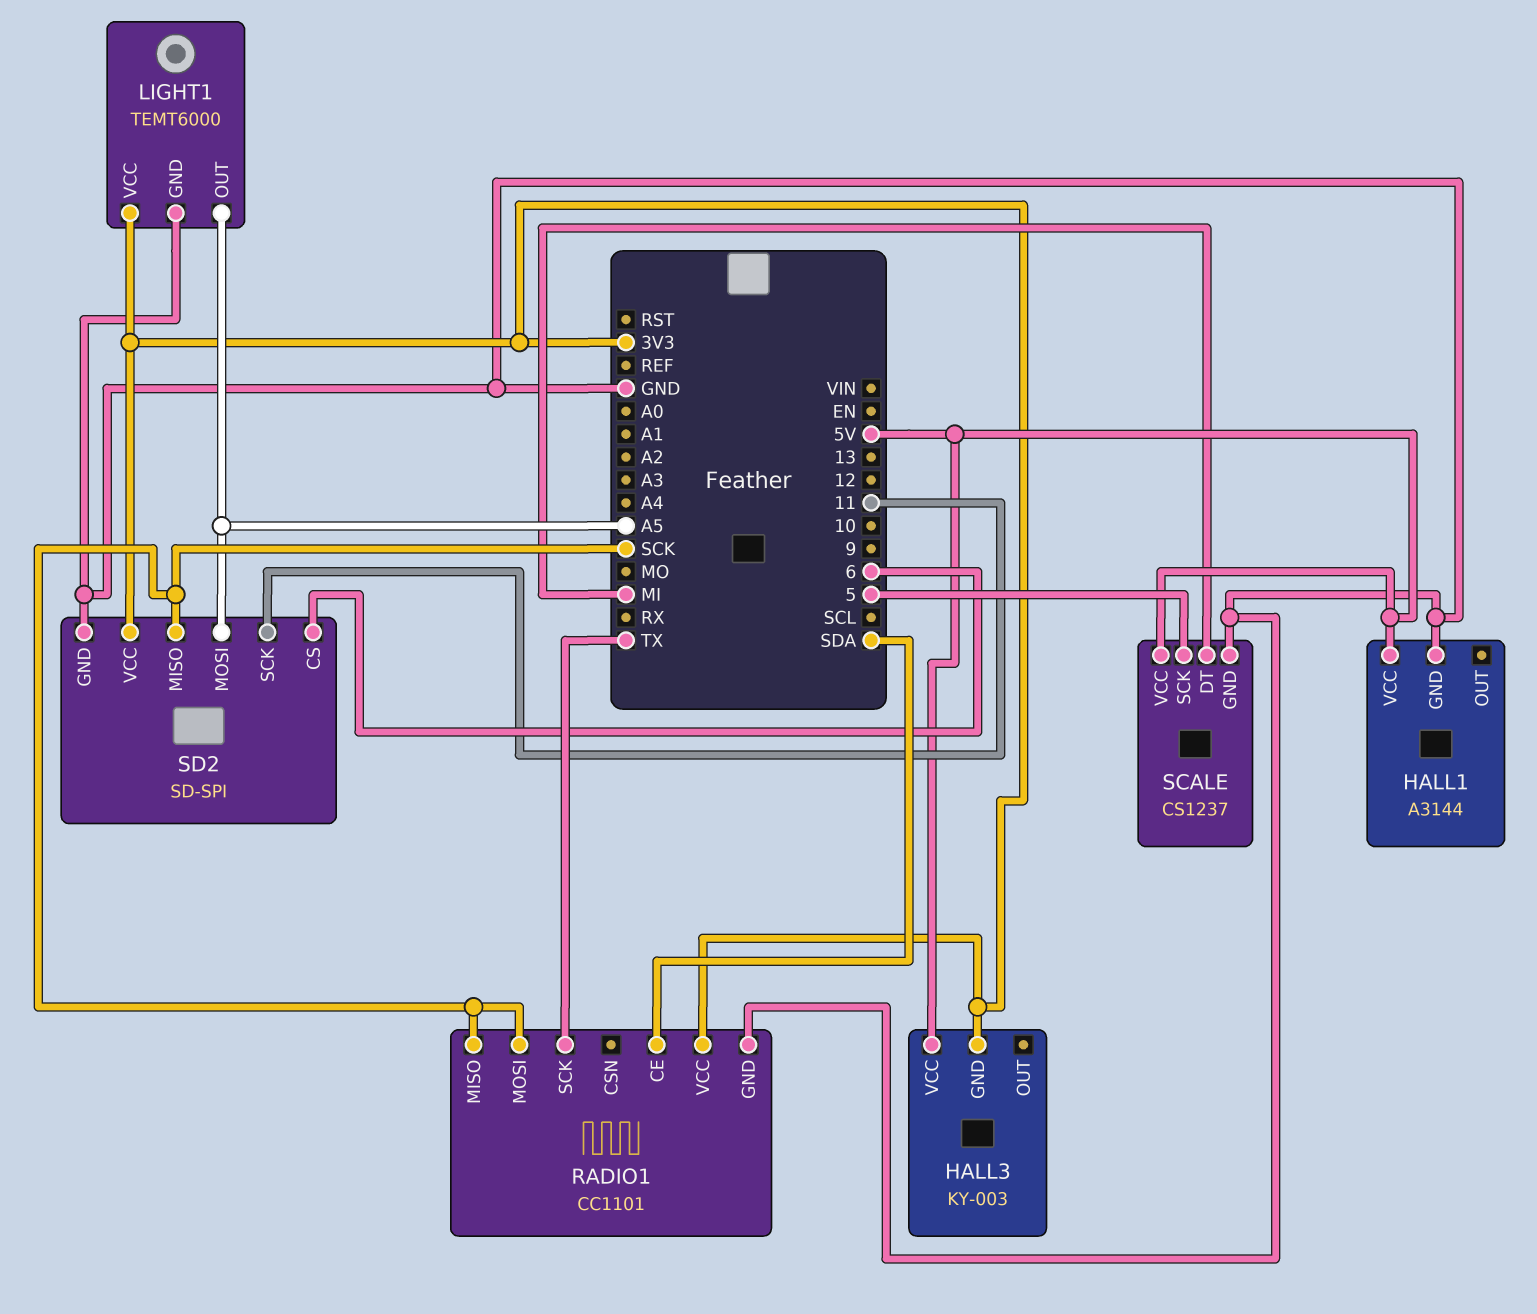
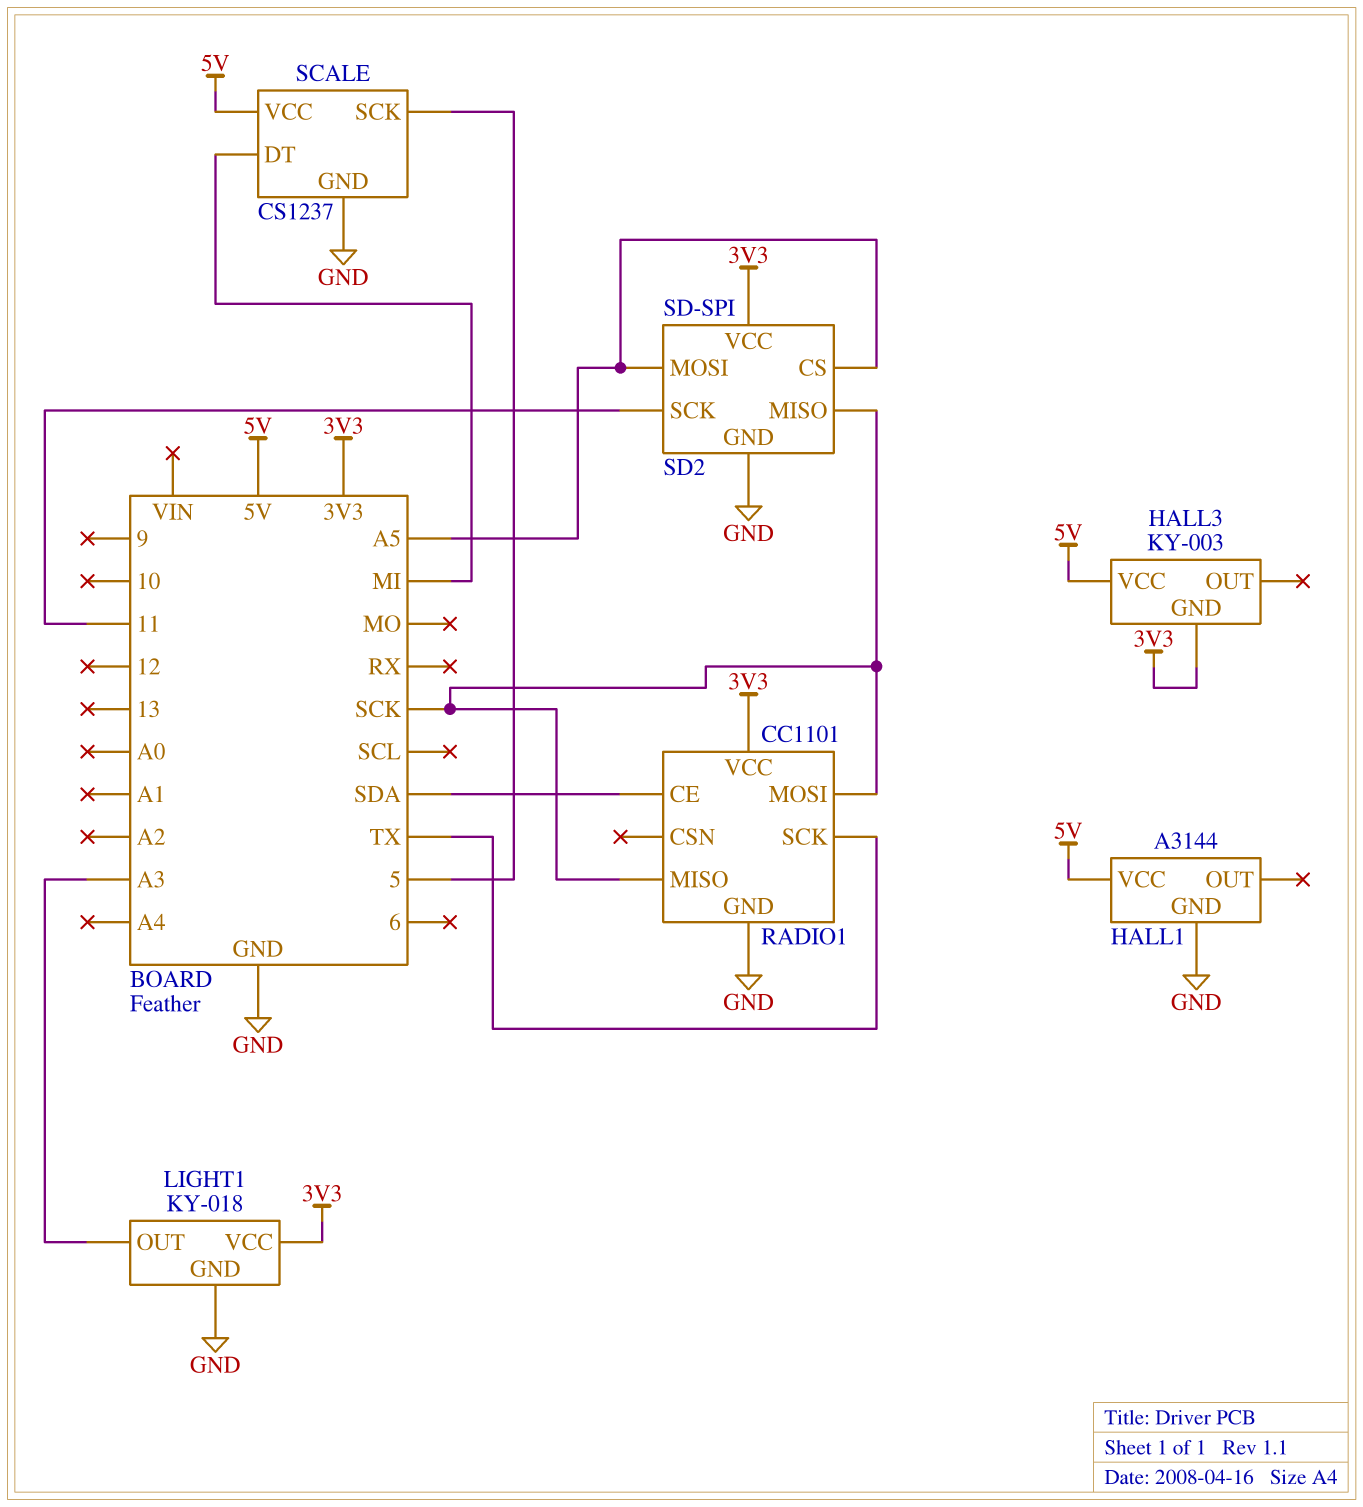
LIGHT1: TEMT6000 -> KY-018
LIGHT1 pin OUT: A5 -> A3
SD2 pin CS: 6 -> A5

